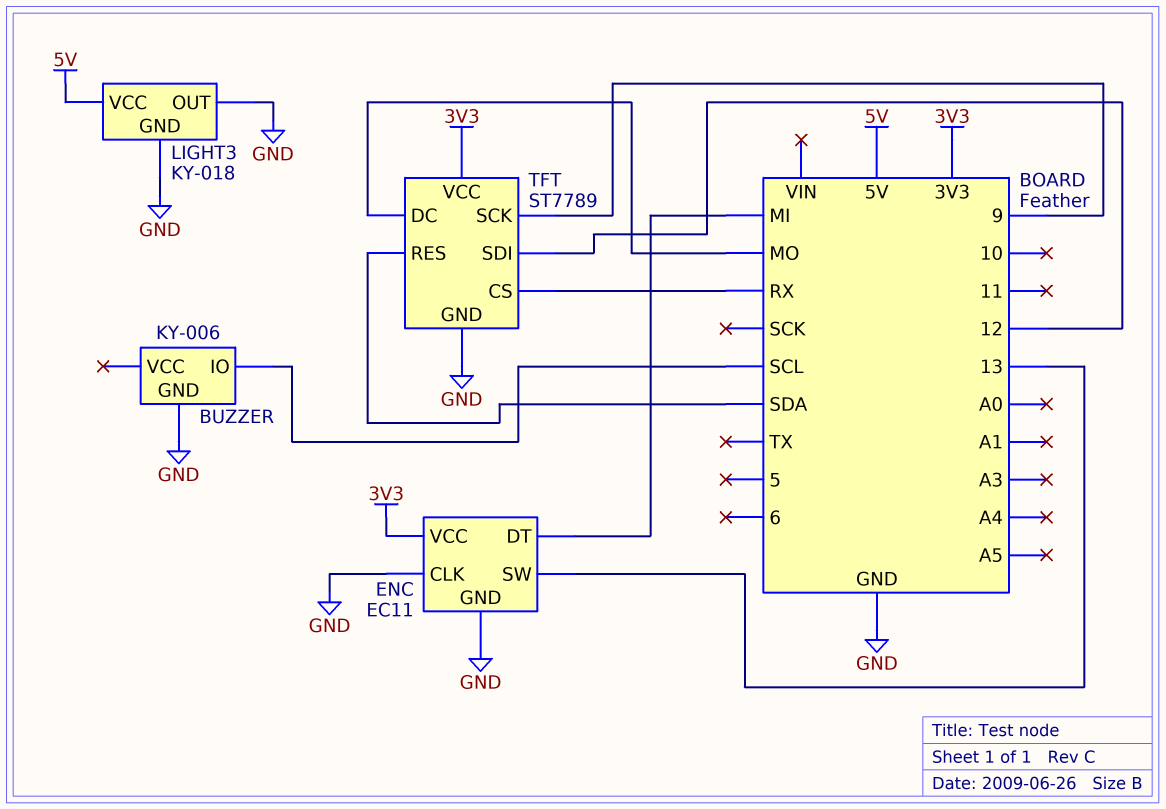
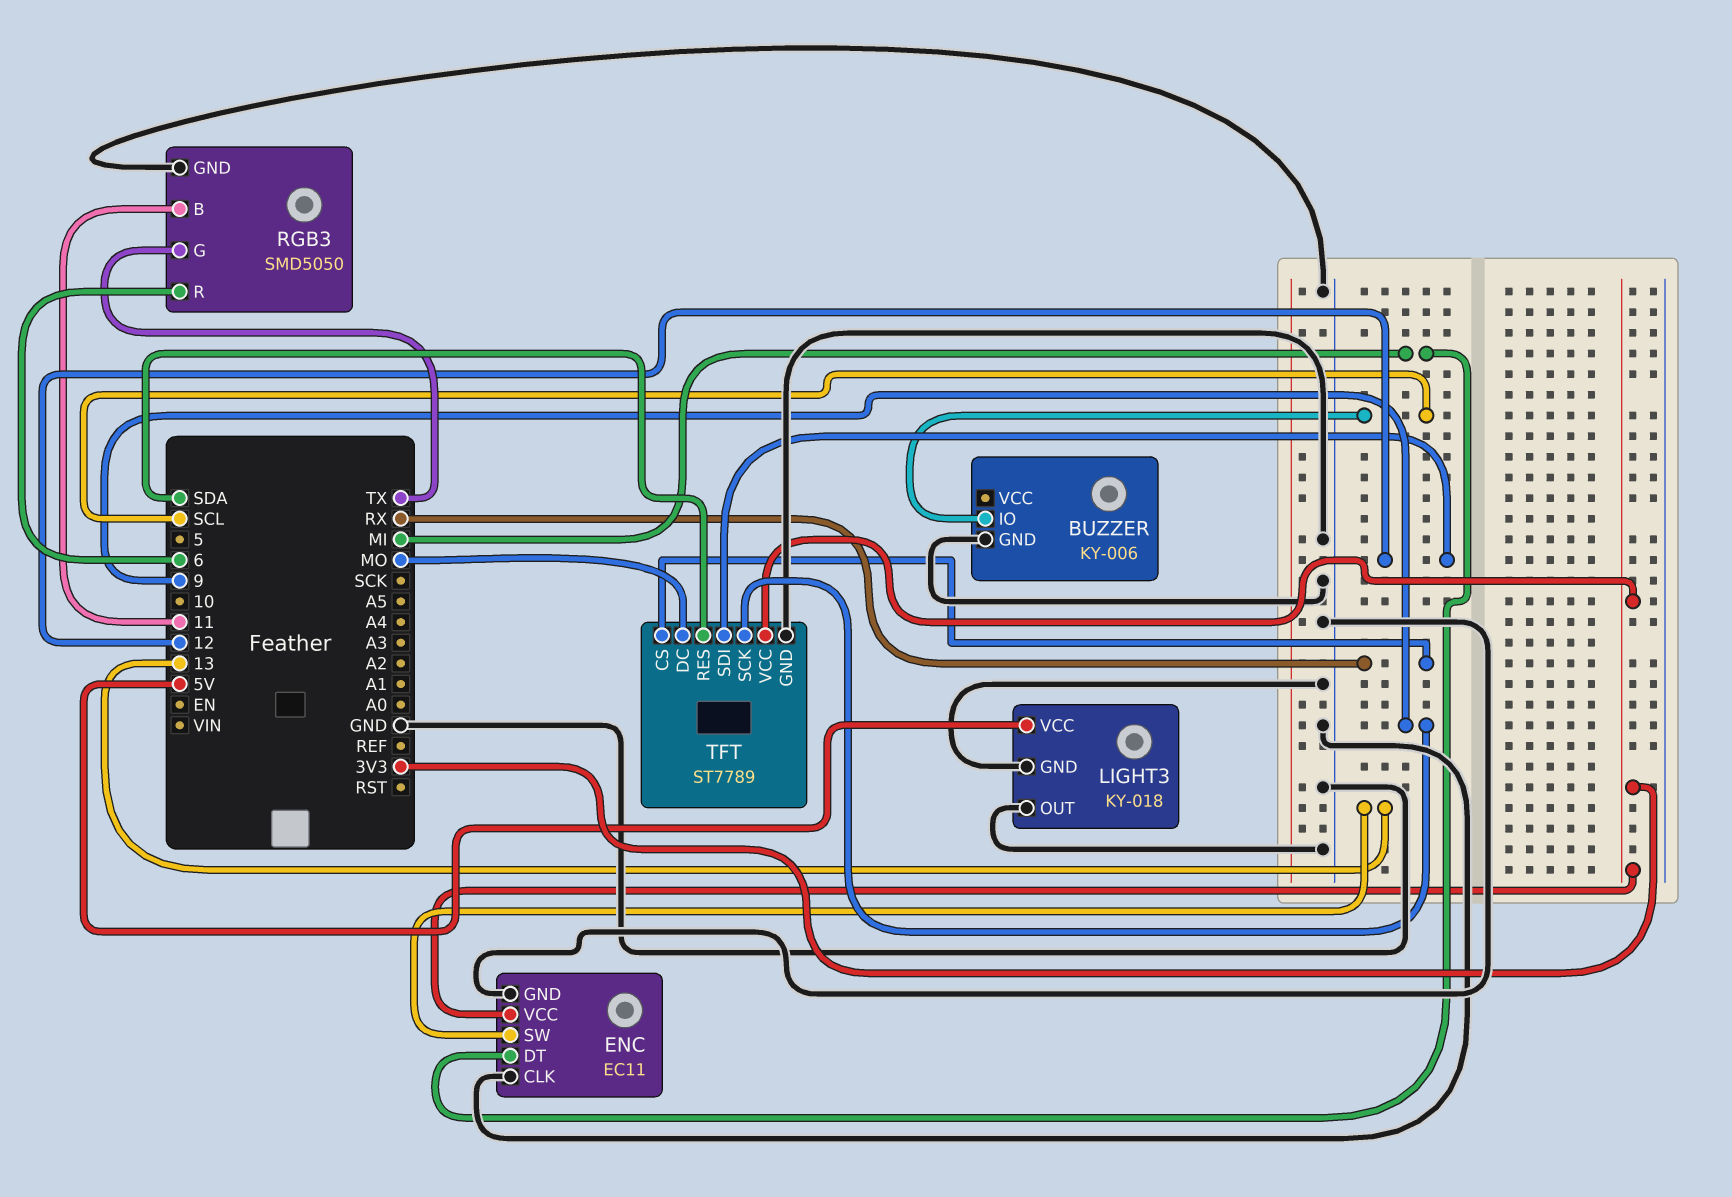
RGB3: none -> SMD5050
RGB3 pin B: none -> 11
RGB3 pin G: none -> TX
RGB3 pin GND: none -> GND
RGB3 pin R: none -> 6

